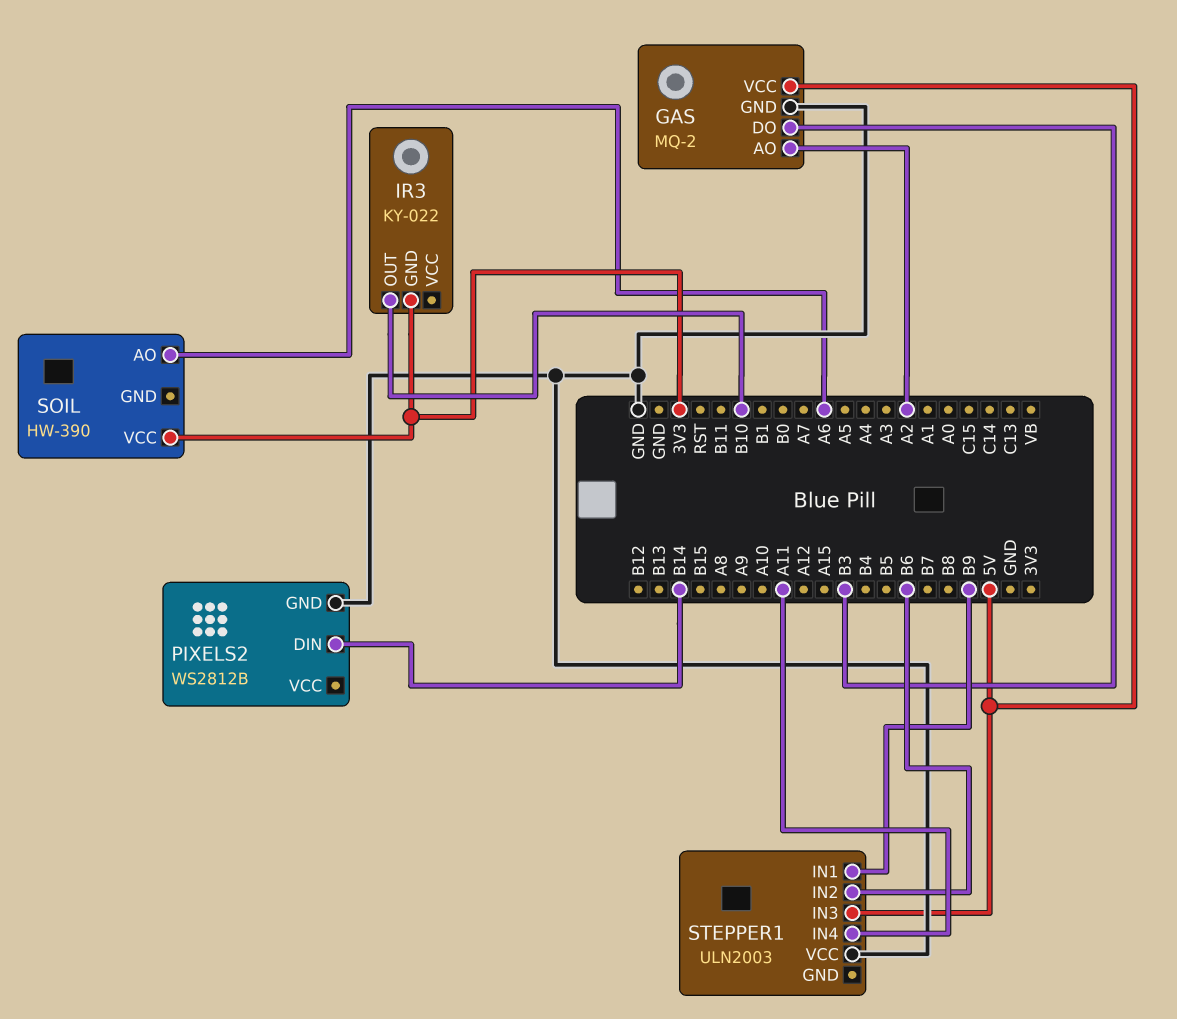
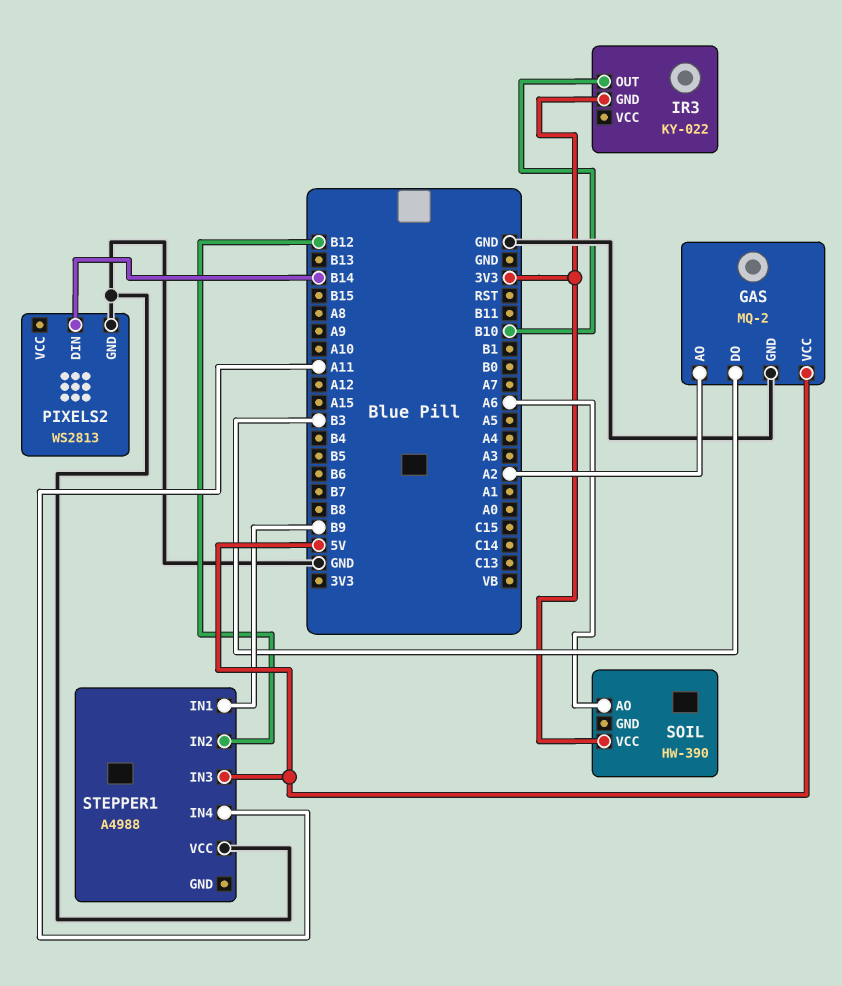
PIXELS2: WS2812B -> WS2813
STEPPER1: ULN2003 -> A4988
STEPPER1 pin IN2: B6 -> B12

